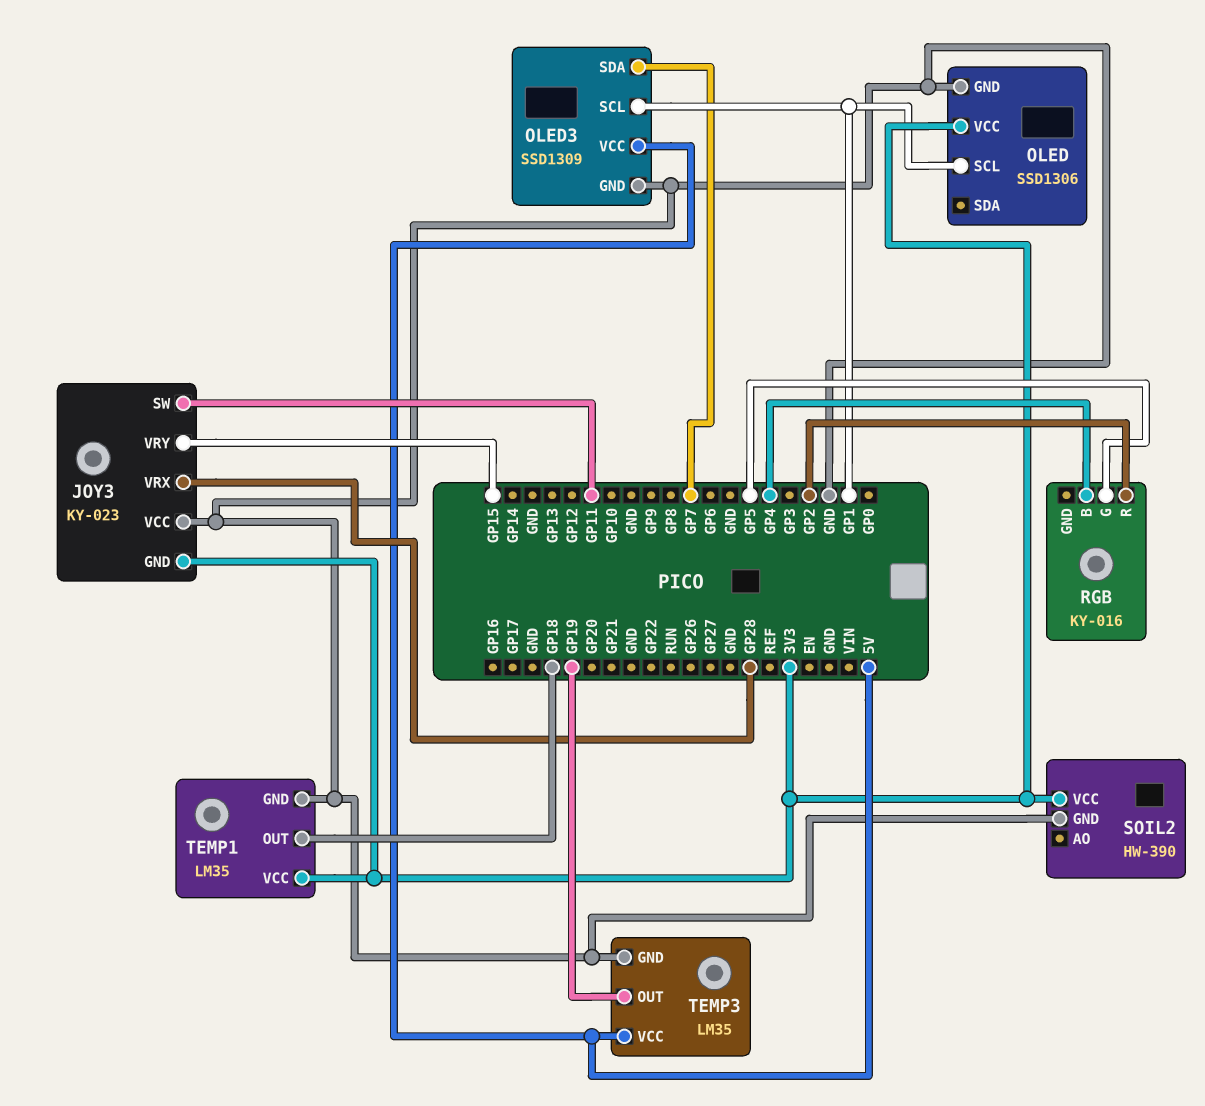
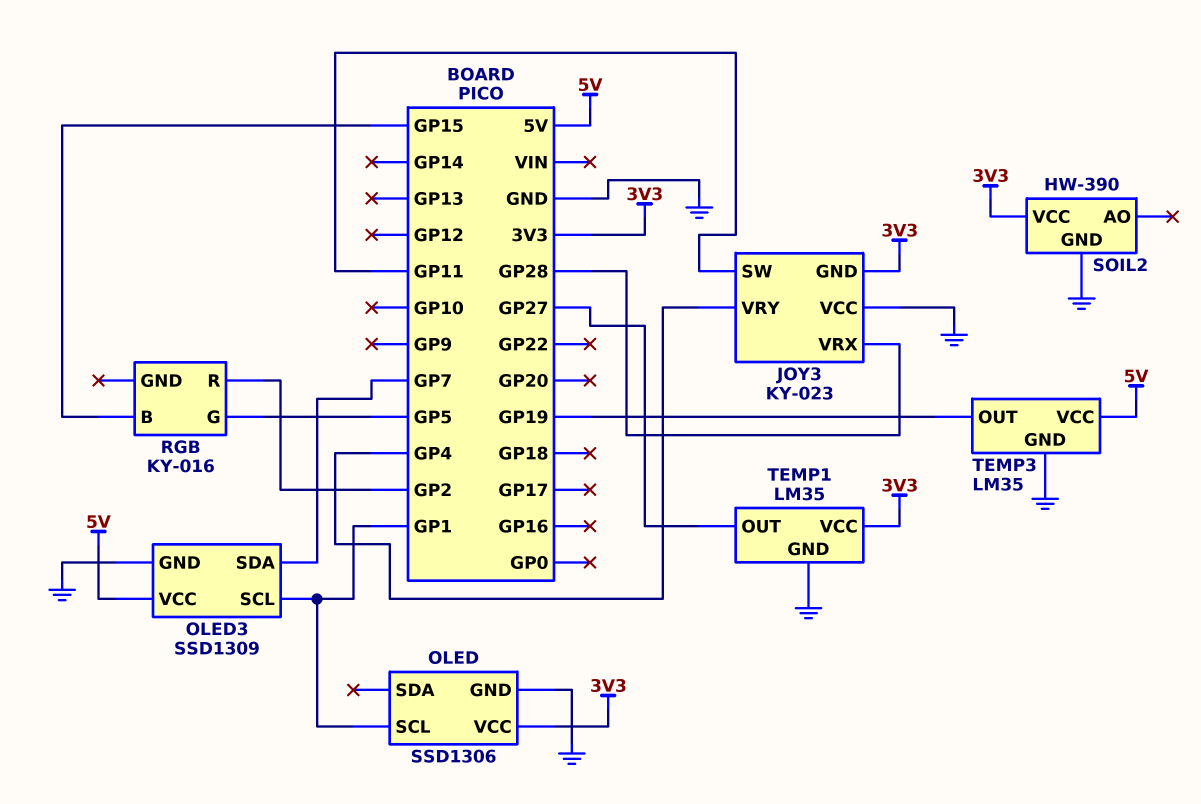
JOY3 pin VRY: GP15 -> GP4
RGB pin B: GP4 -> GP15
TEMP1 pin OUT: GP18 -> GP27

